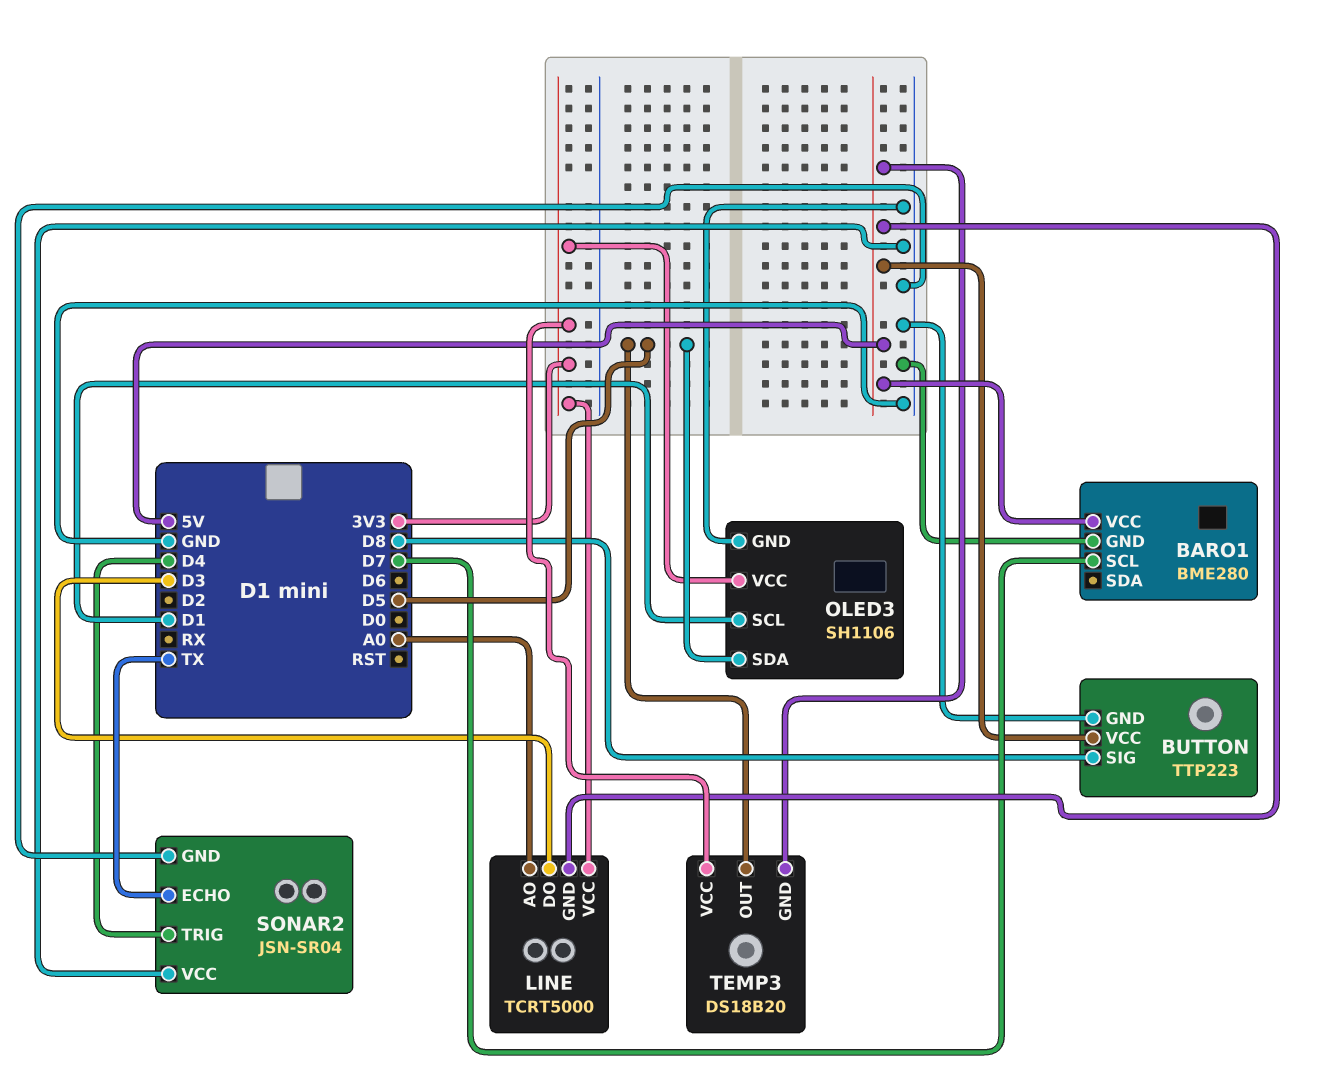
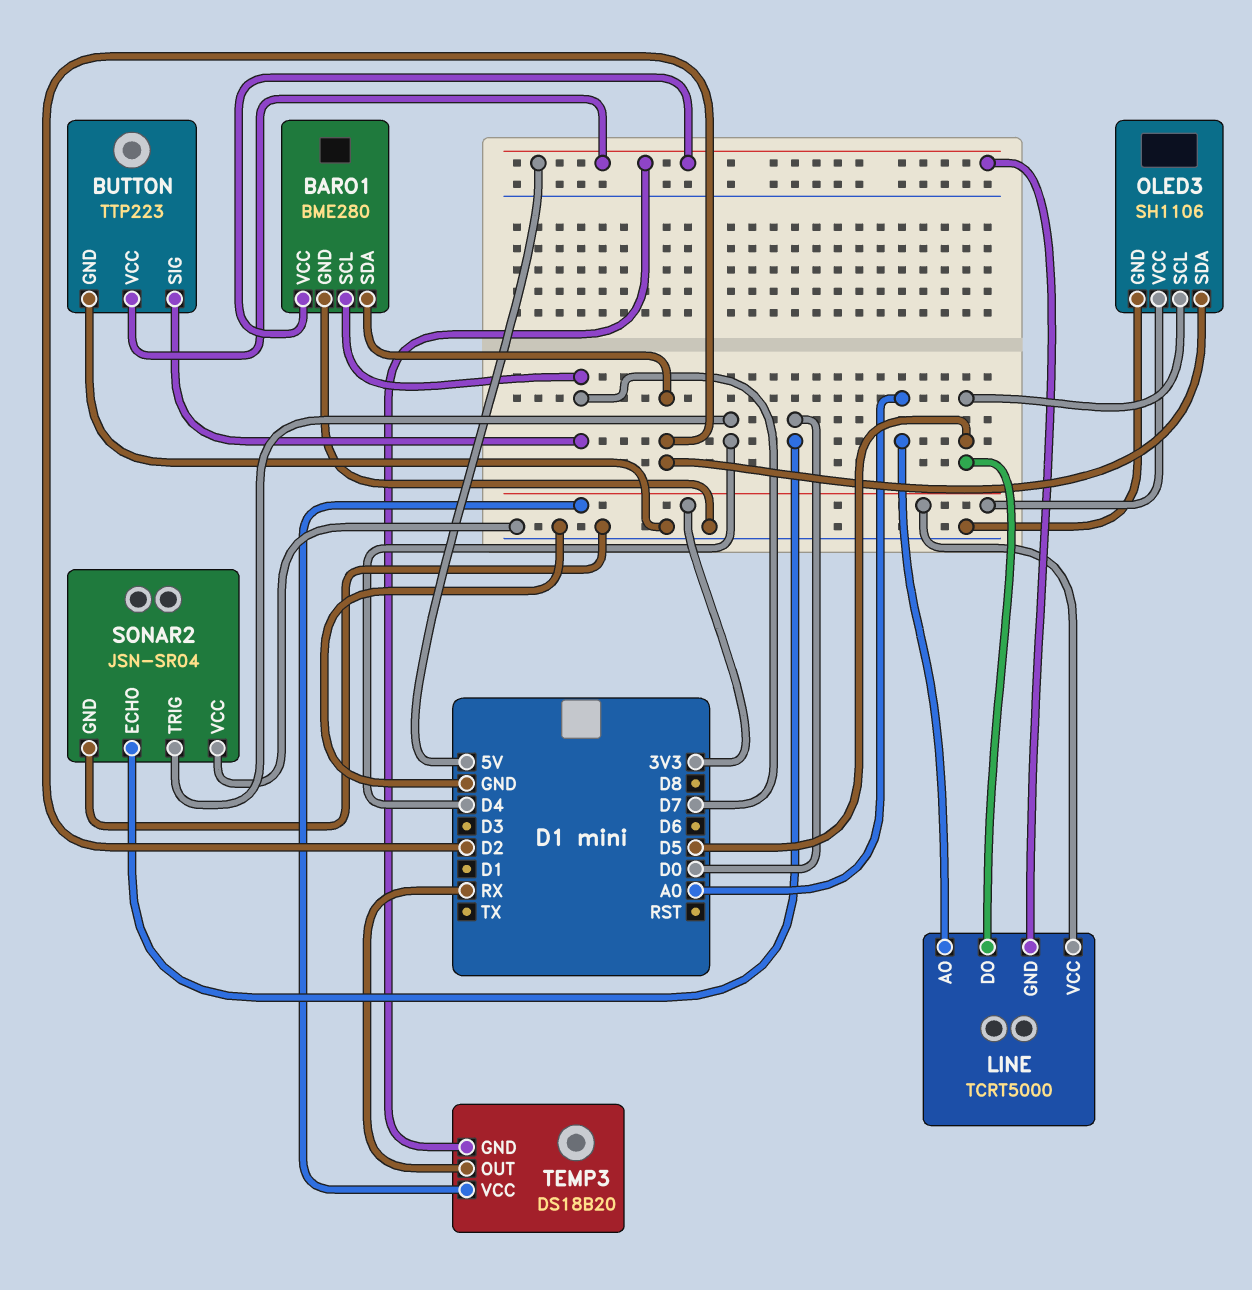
BARO1 pin SDA: none -> D2
BUTTON pin SIG: D8 -> D7
LINE pin DO: D3 -> D5
OLED3 pin SCL: D1 -> D5
OLED3 pin SDA: D5 -> D2
SONAR2 pin ECHO: TX -> D0
TEMP3 pin OUT: D5 -> RX

